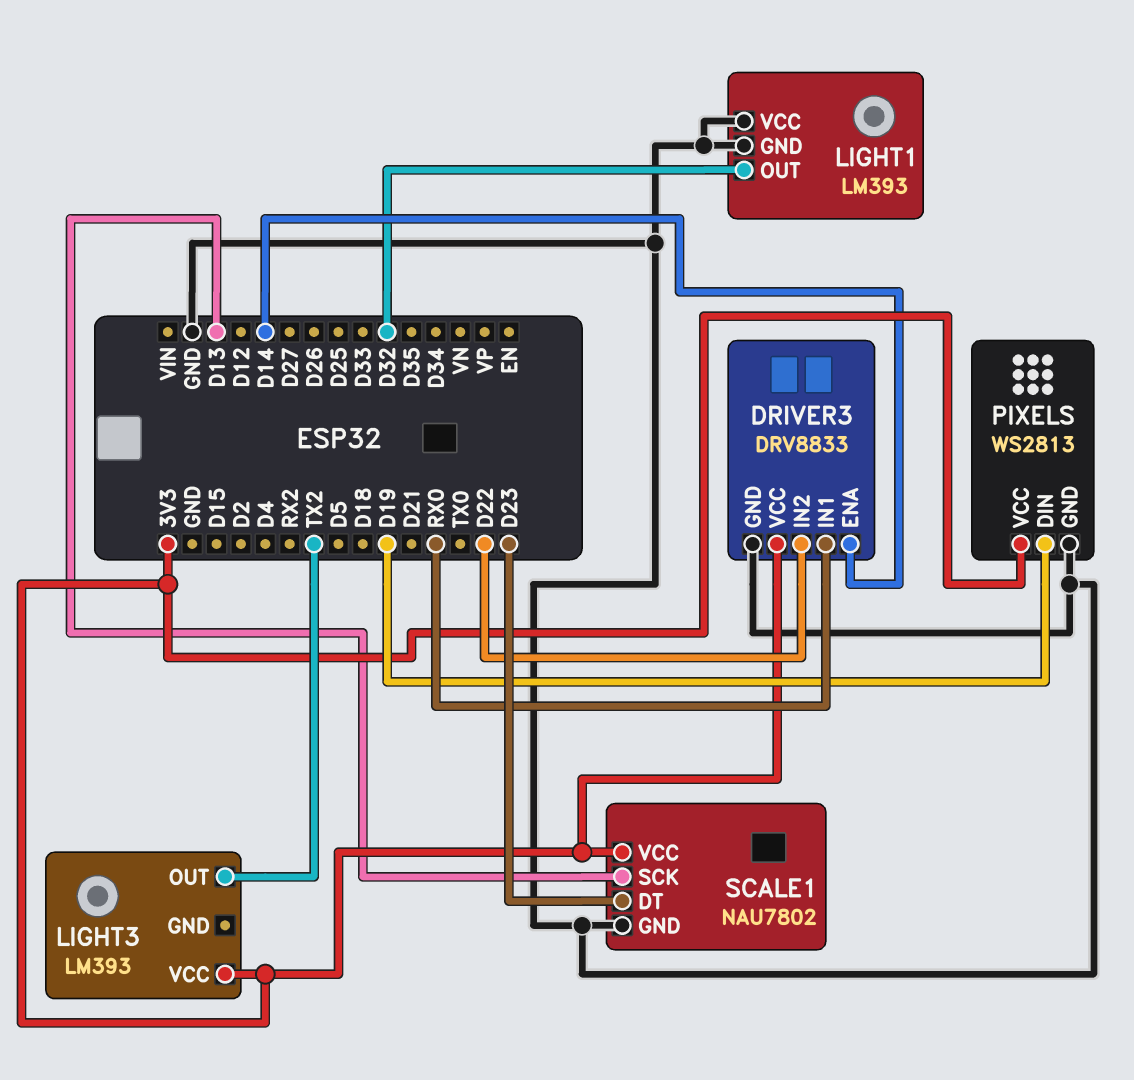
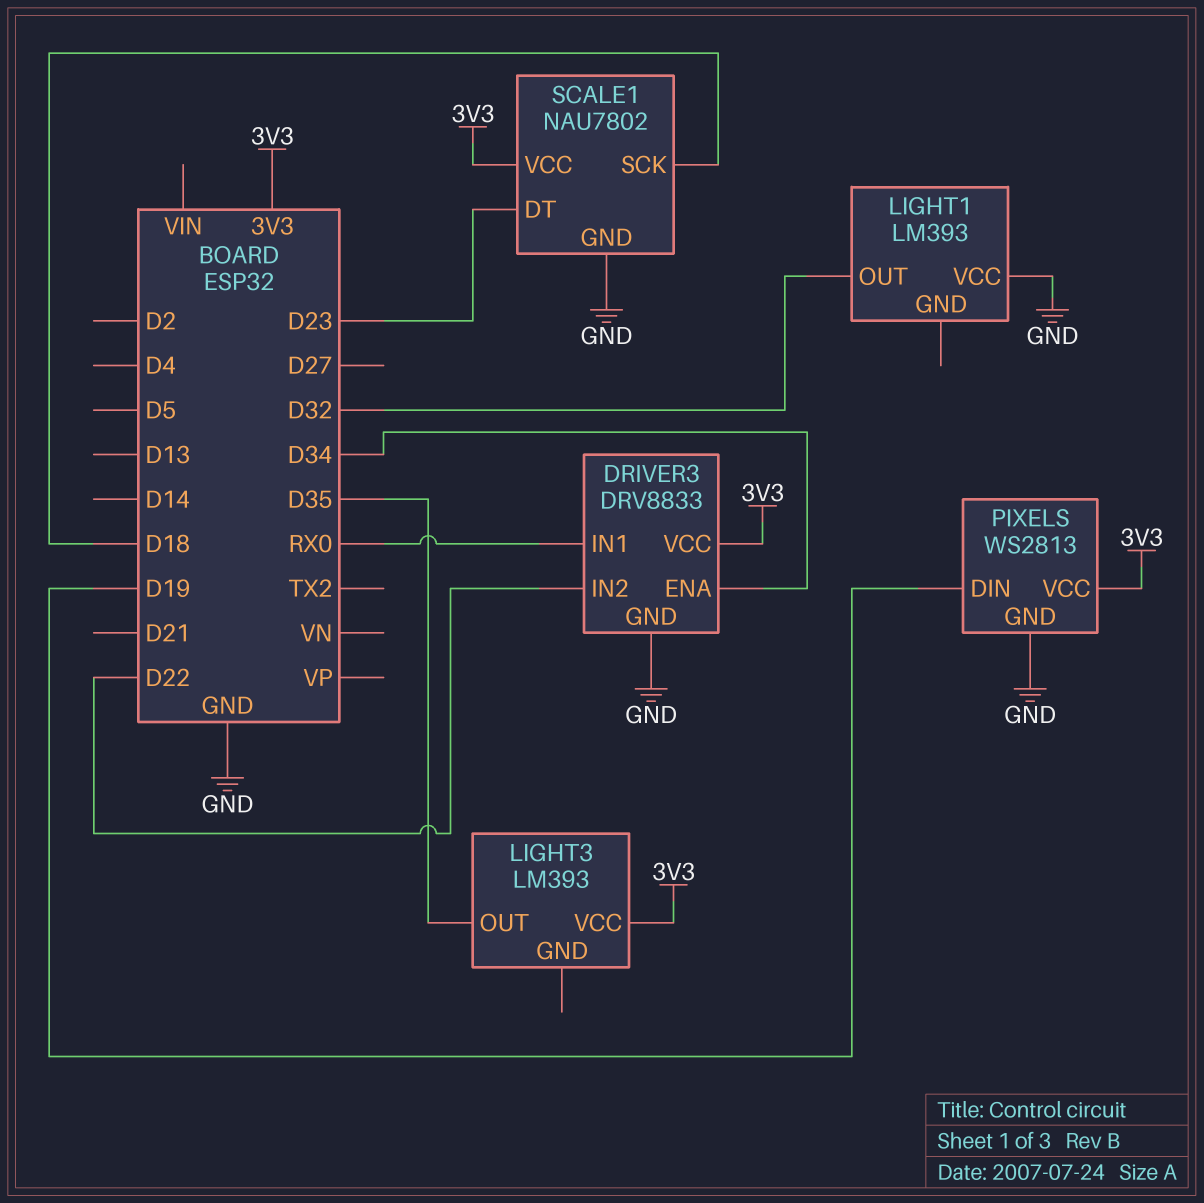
DRIVER3 pin ENA: D14 -> D34
LIGHT1 pin GND: GND -> none
LIGHT3 pin OUT: TX2 -> D35
SCALE1 pin SCK: D13 -> D18

